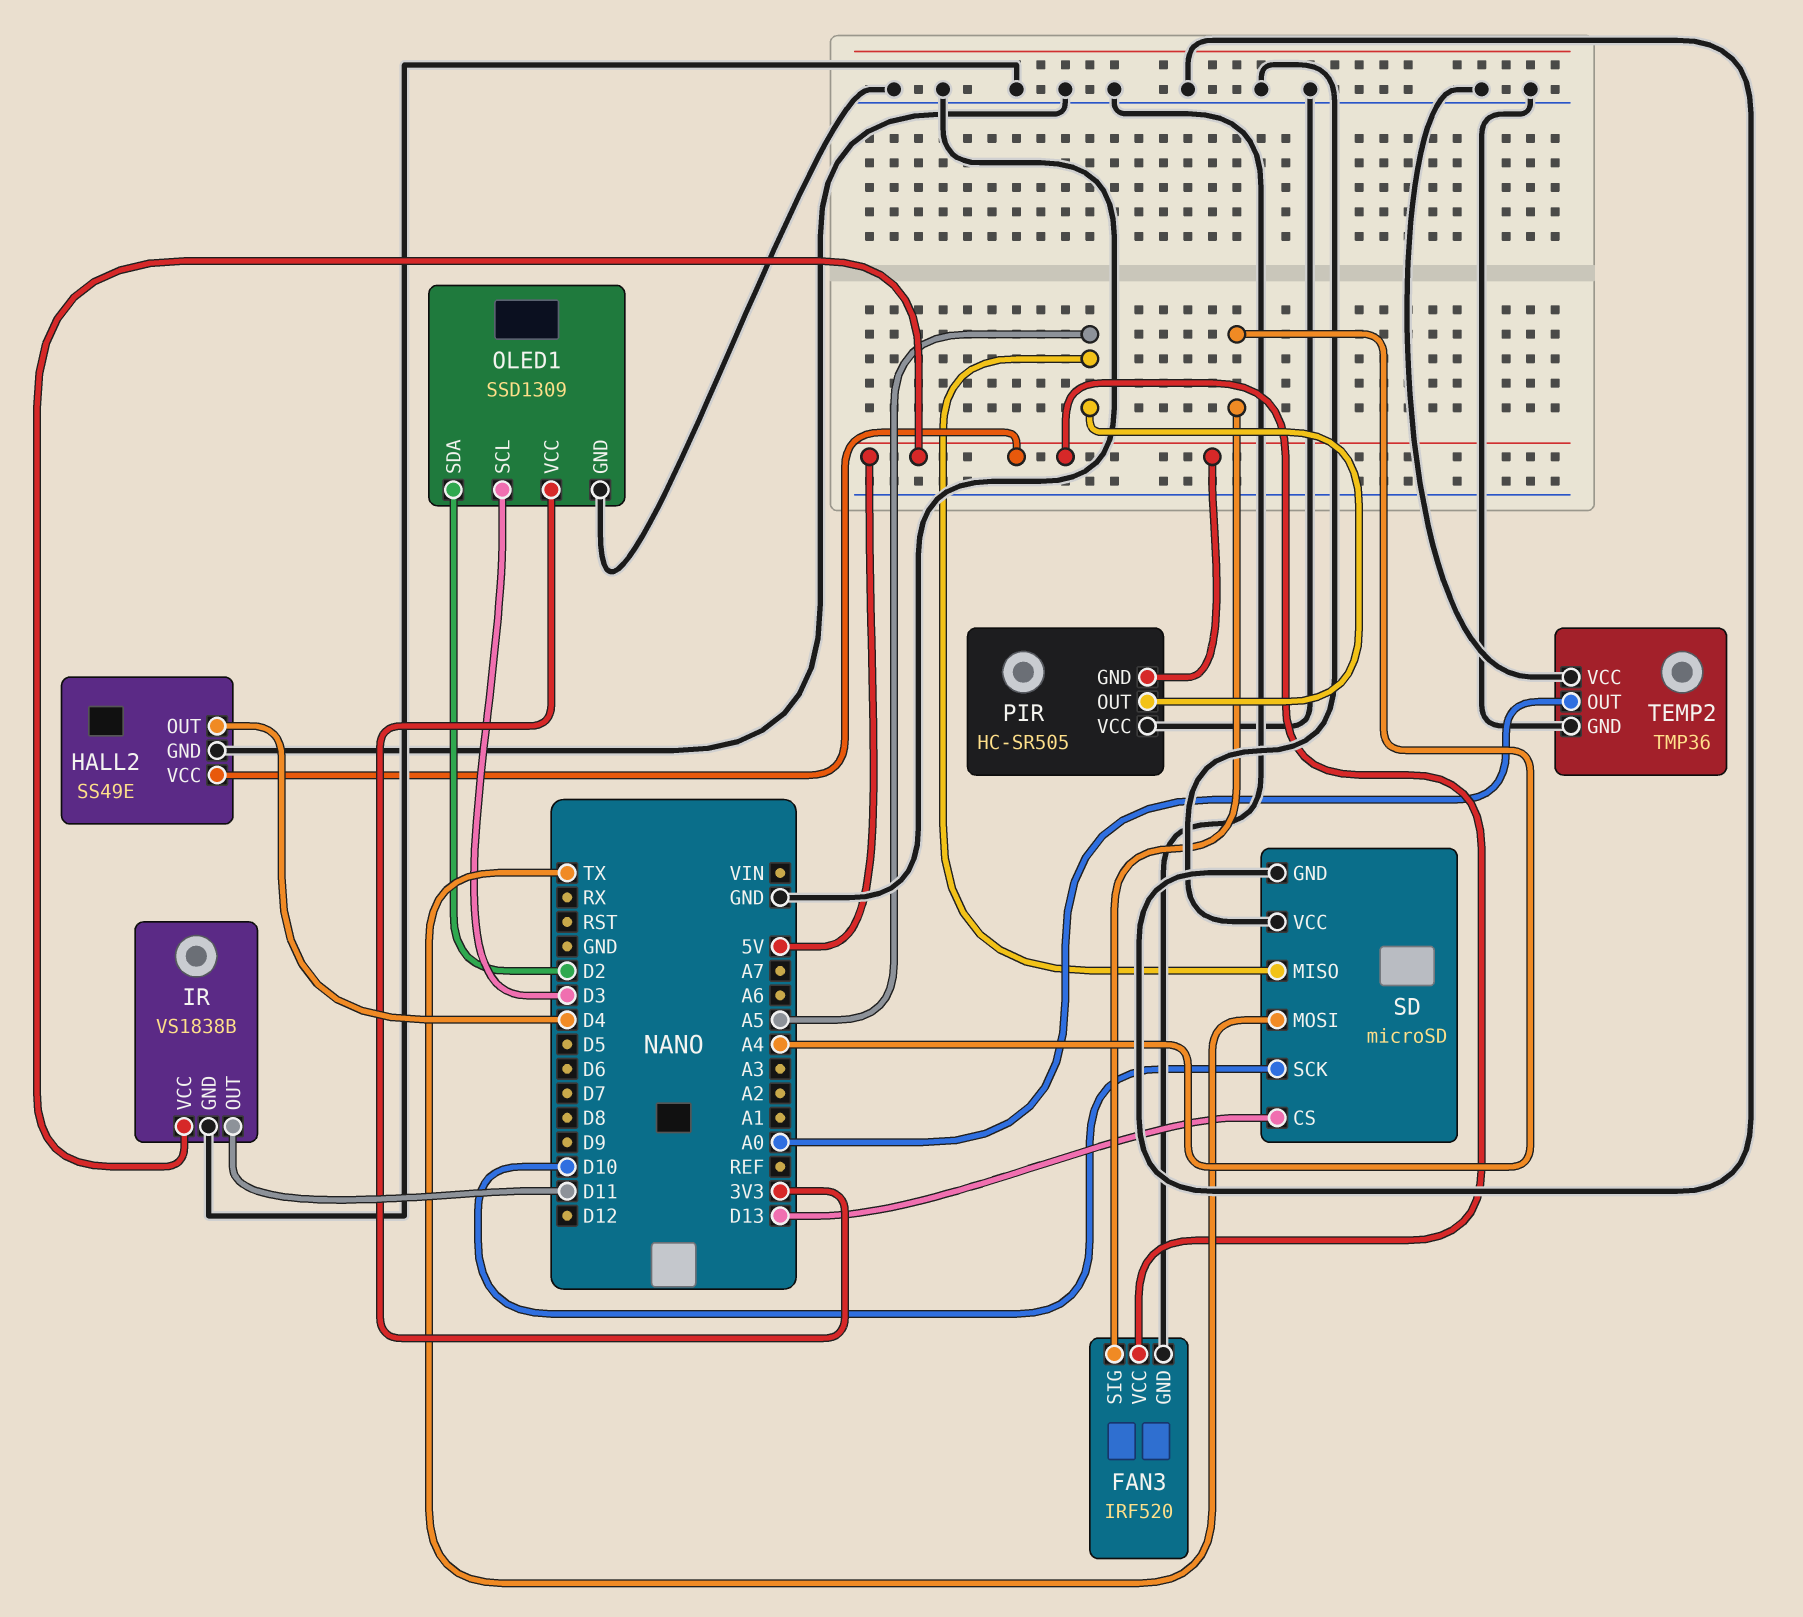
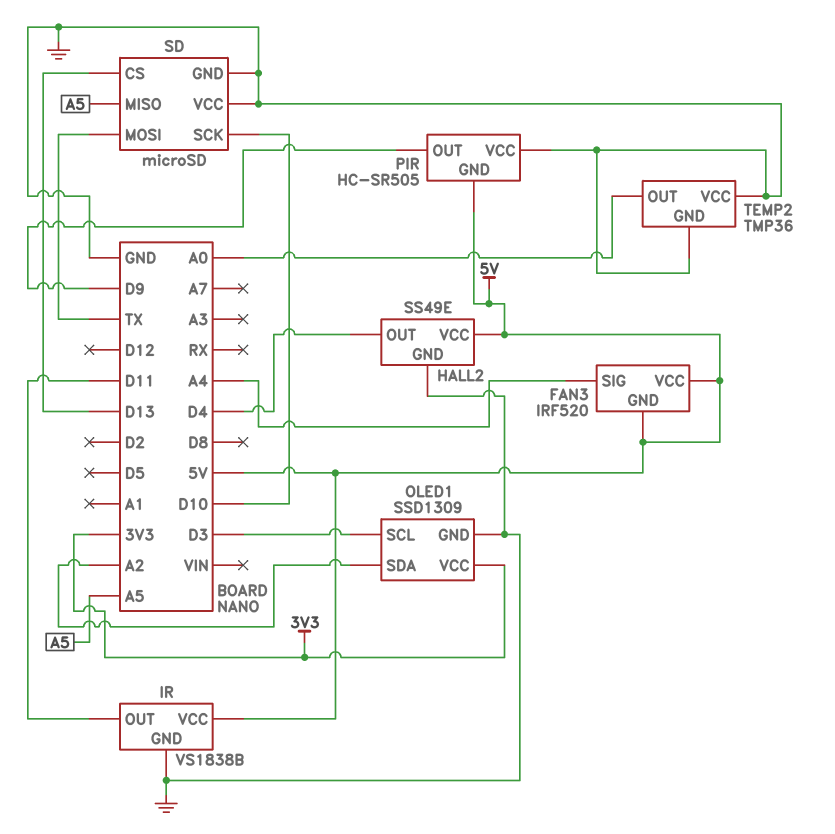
FAN3 pin GND: GND -> 5V
OLED1 pin SDA: D2 -> A2
PIR pin OUT: A5 -> D9

